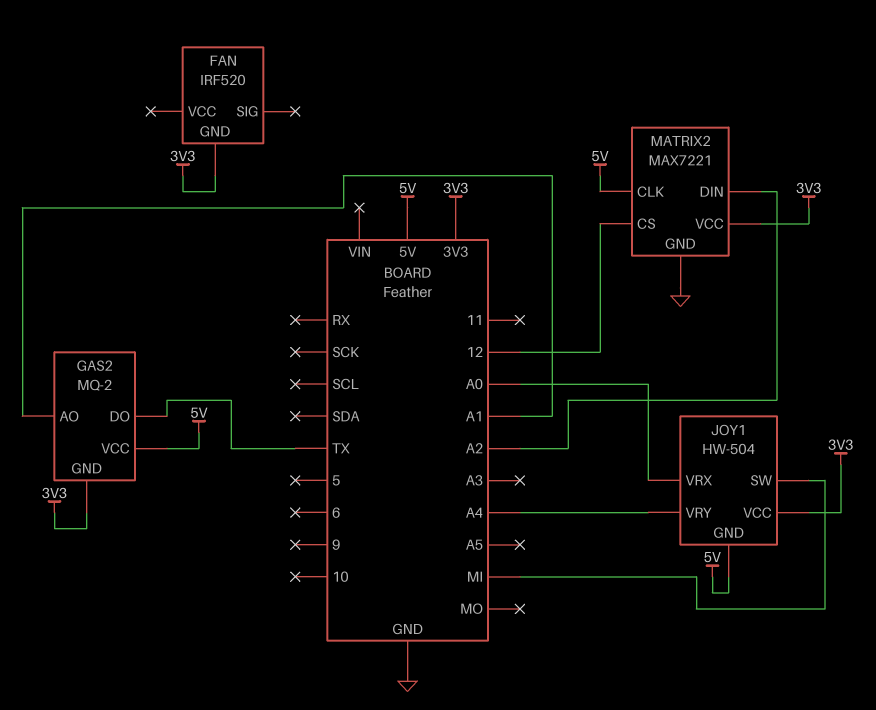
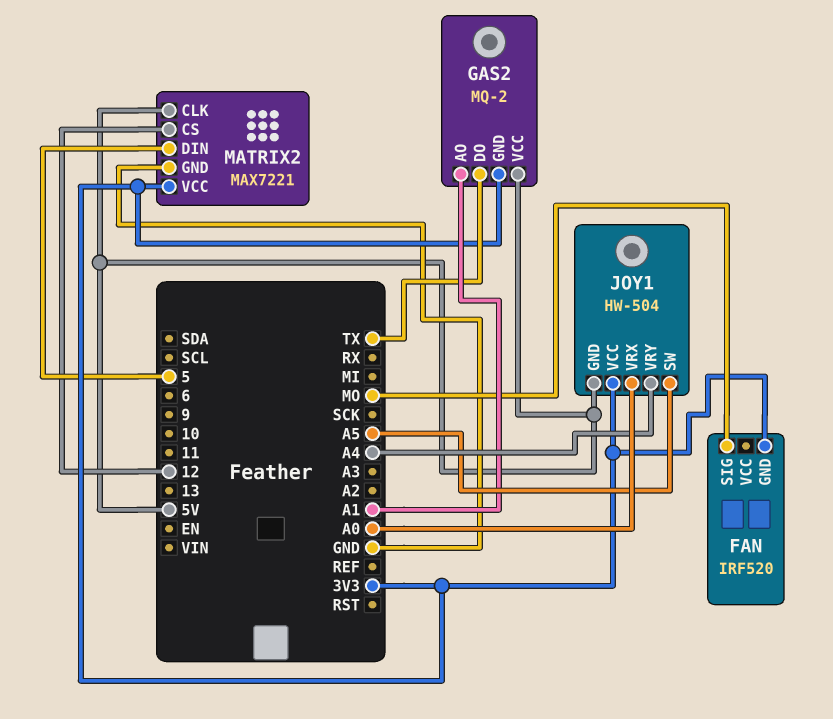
FAN pin SIG: none -> MO
JOY1 pin SW: MI -> A5
MATRIX2 pin DIN: A2 -> 5

